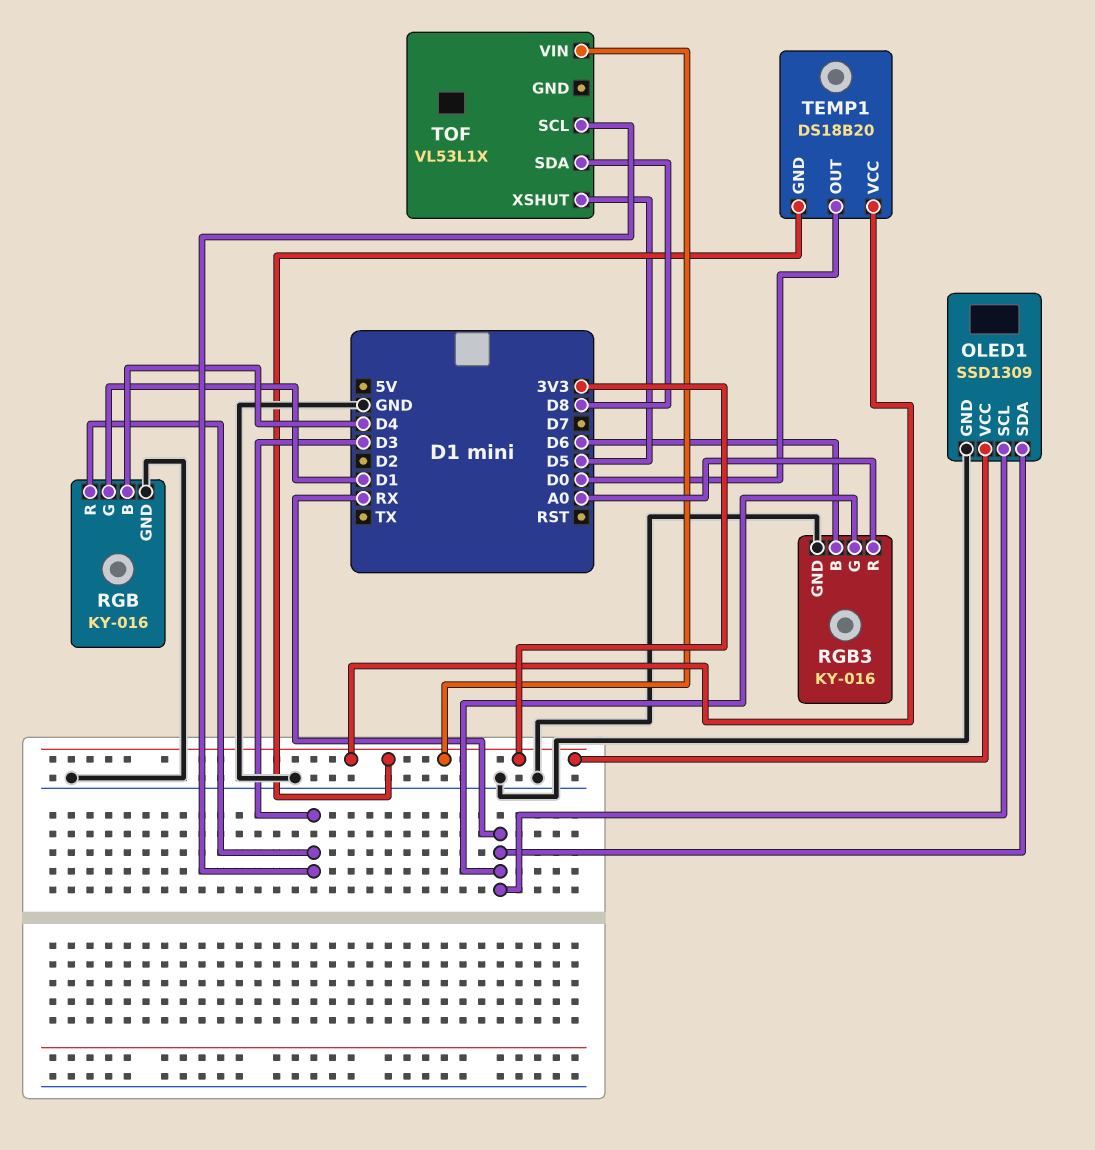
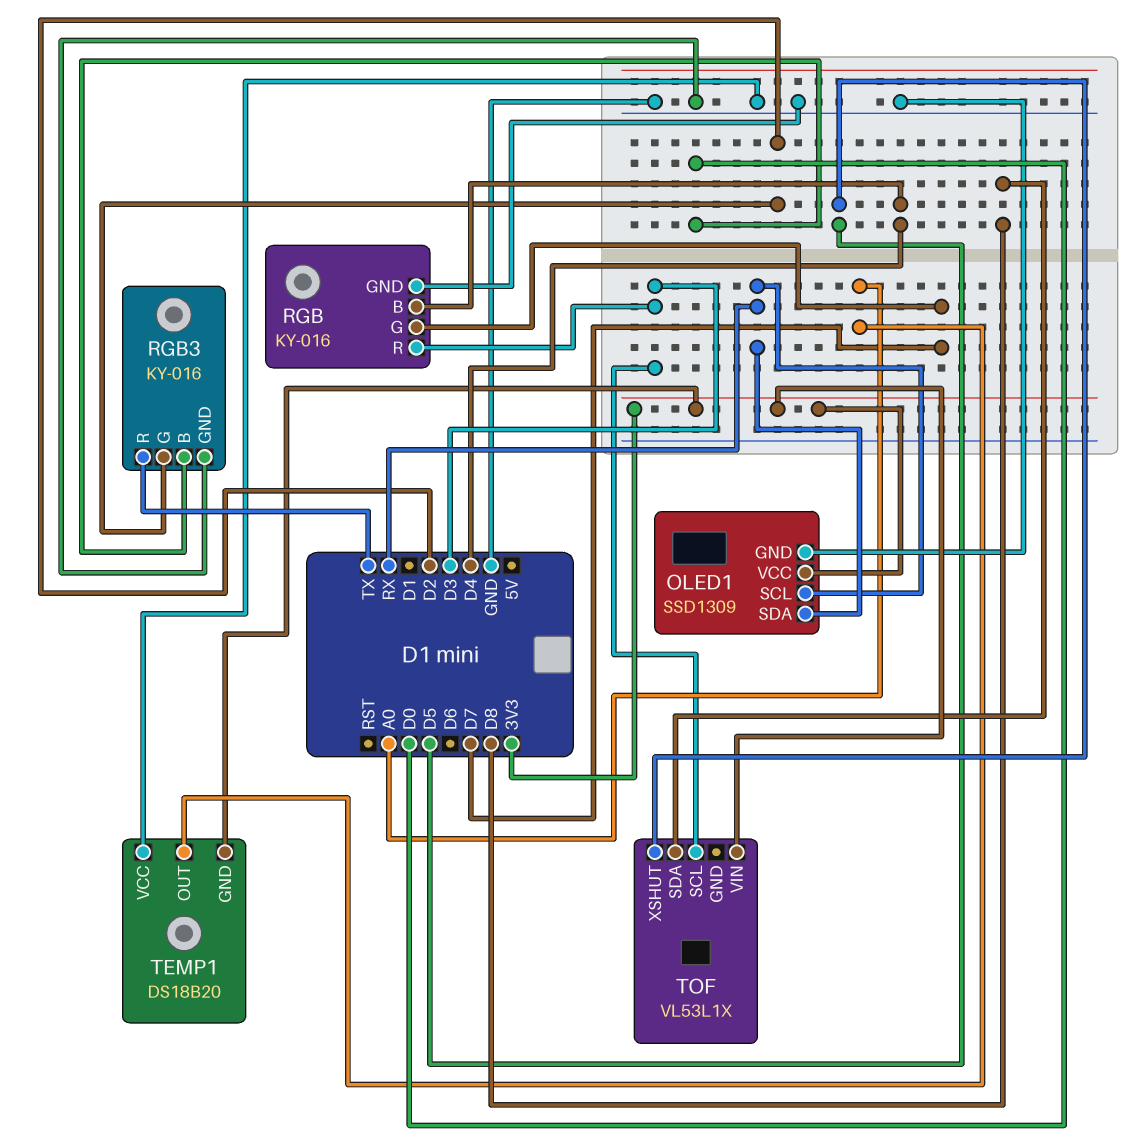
RGB pin G: D1 -> D7
RGB3 pin B: D6 -> D0
RGB3 pin G: RX -> D2
RGB3 pin R: A0 -> TX
TEMP1 pin OUT: D0 -> A0
TEMP1 pin VCC: 3V3 -> GND

